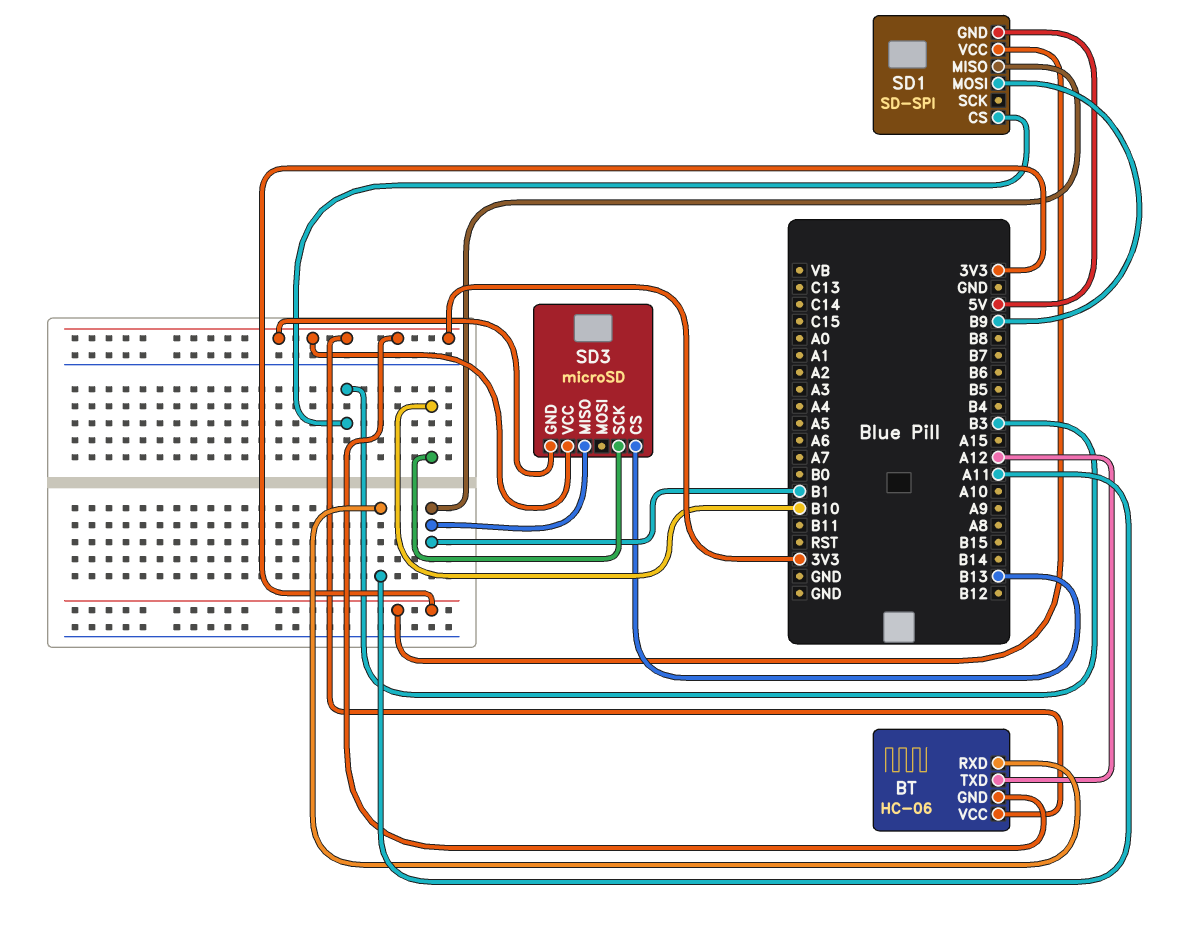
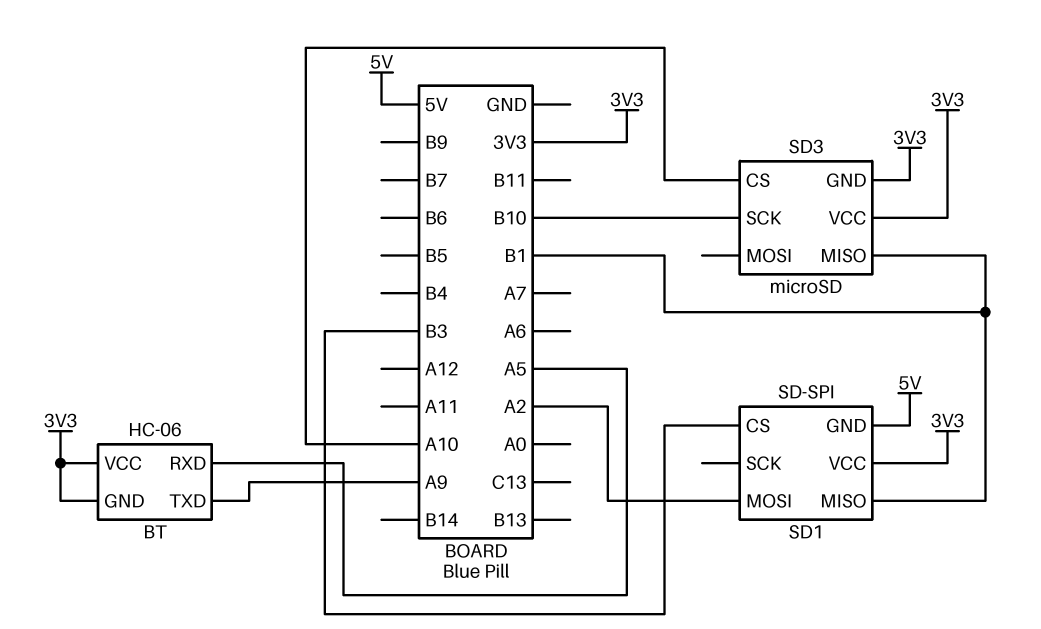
BT pin RXD: A11 -> A5
BT pin TXD: A12 -> A9
SD1 pin MOSI: B9 -> A2
SD3 pin CS: B13 -> A10

